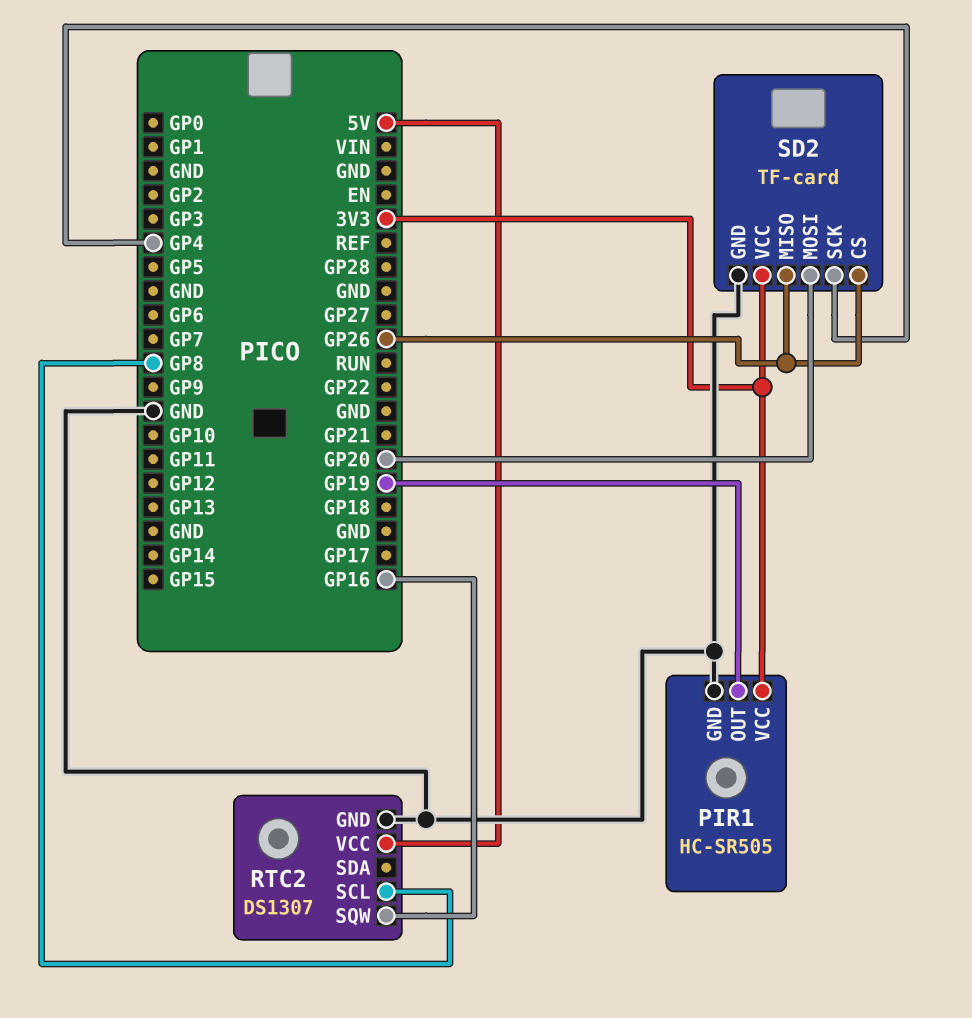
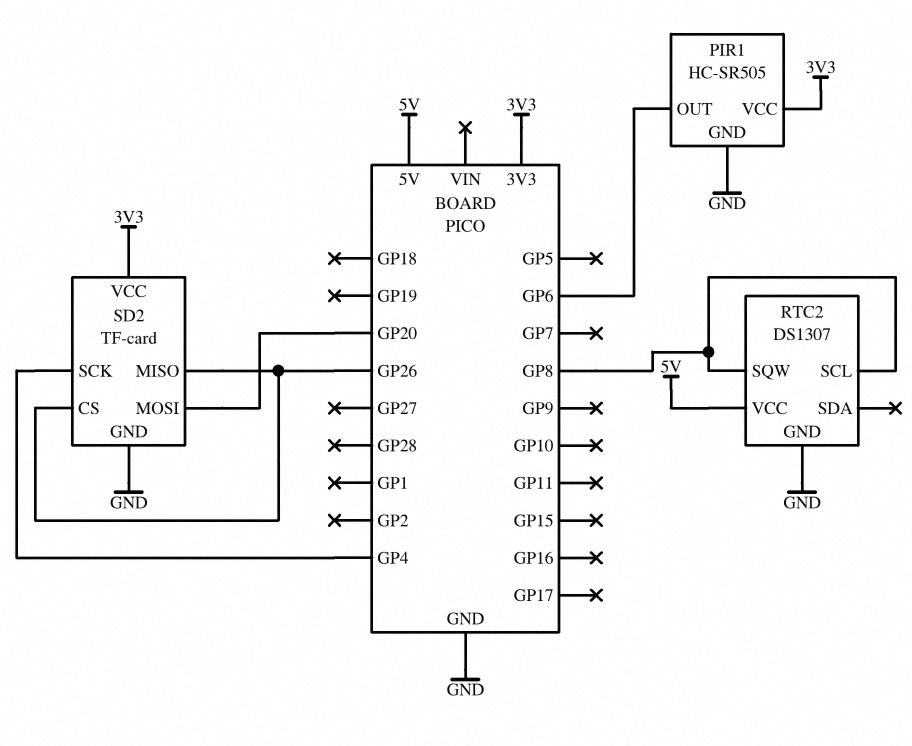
PIR1 pin OUT: GP19 -> GP6
RTC2 pin SQW: GP16 -> GP8

